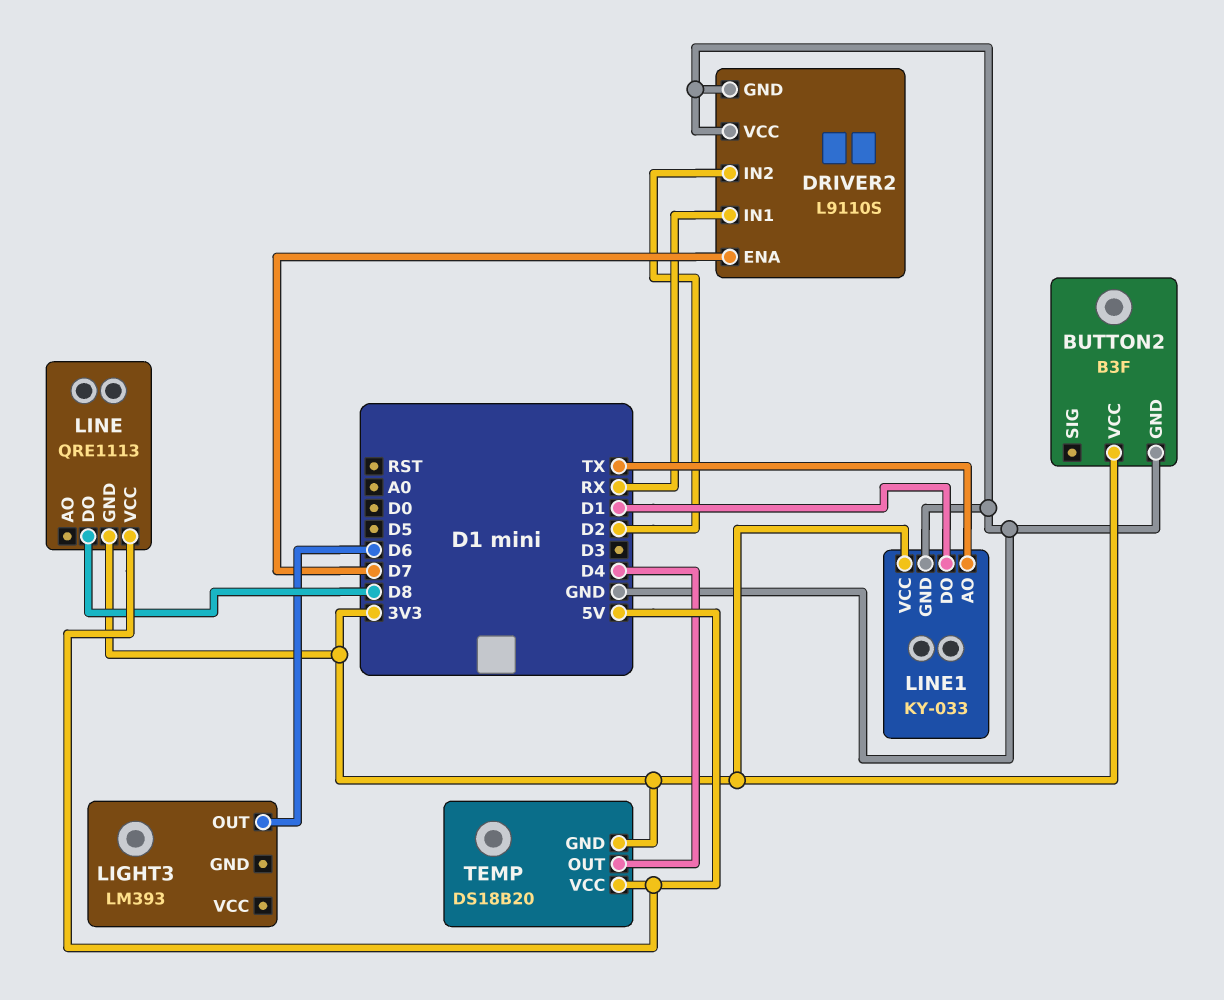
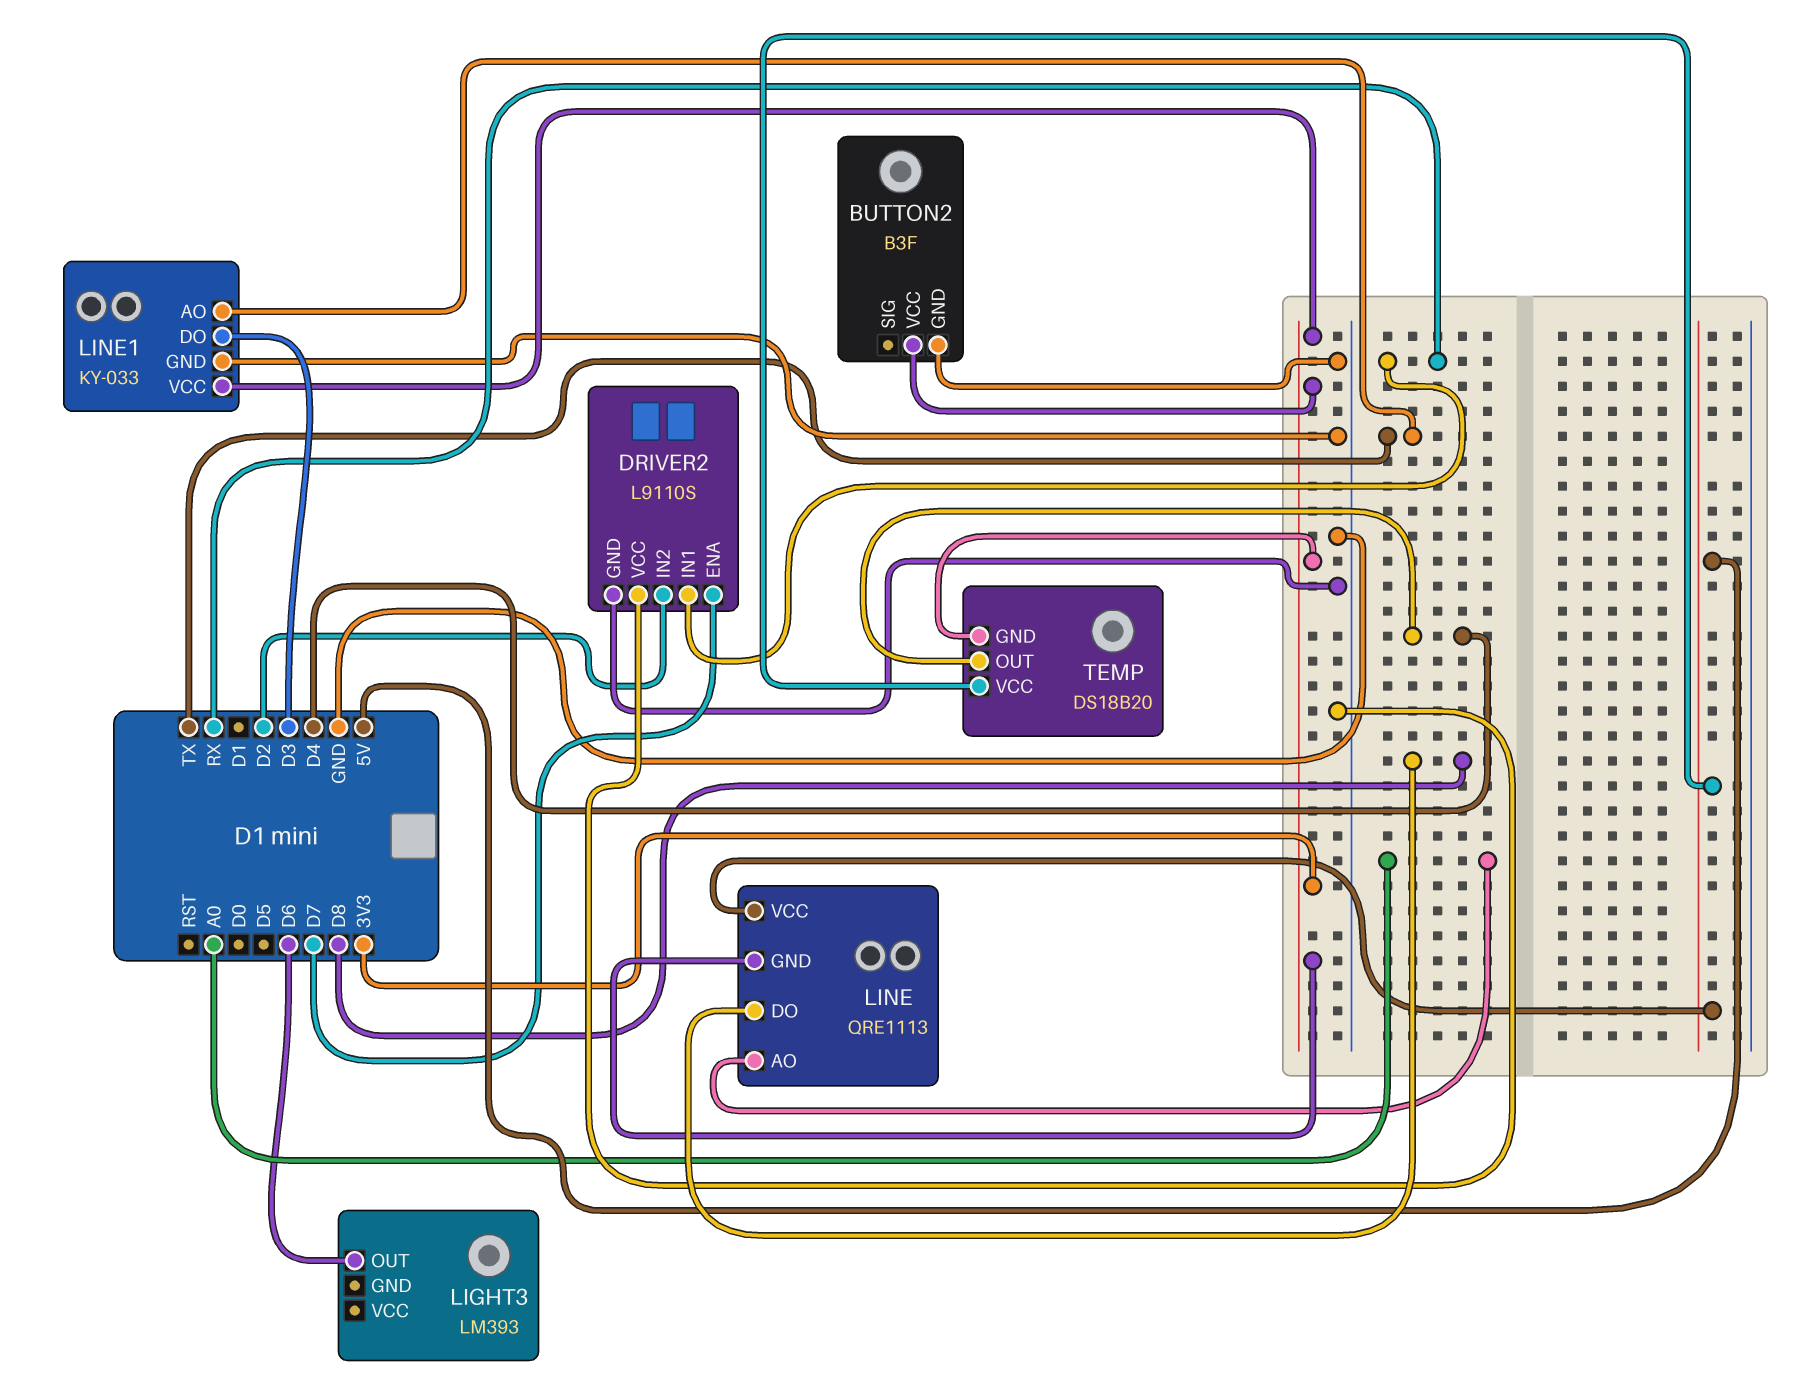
LINE pin AO: none -> A0
LINE1 pin DO: D1 -> D3

